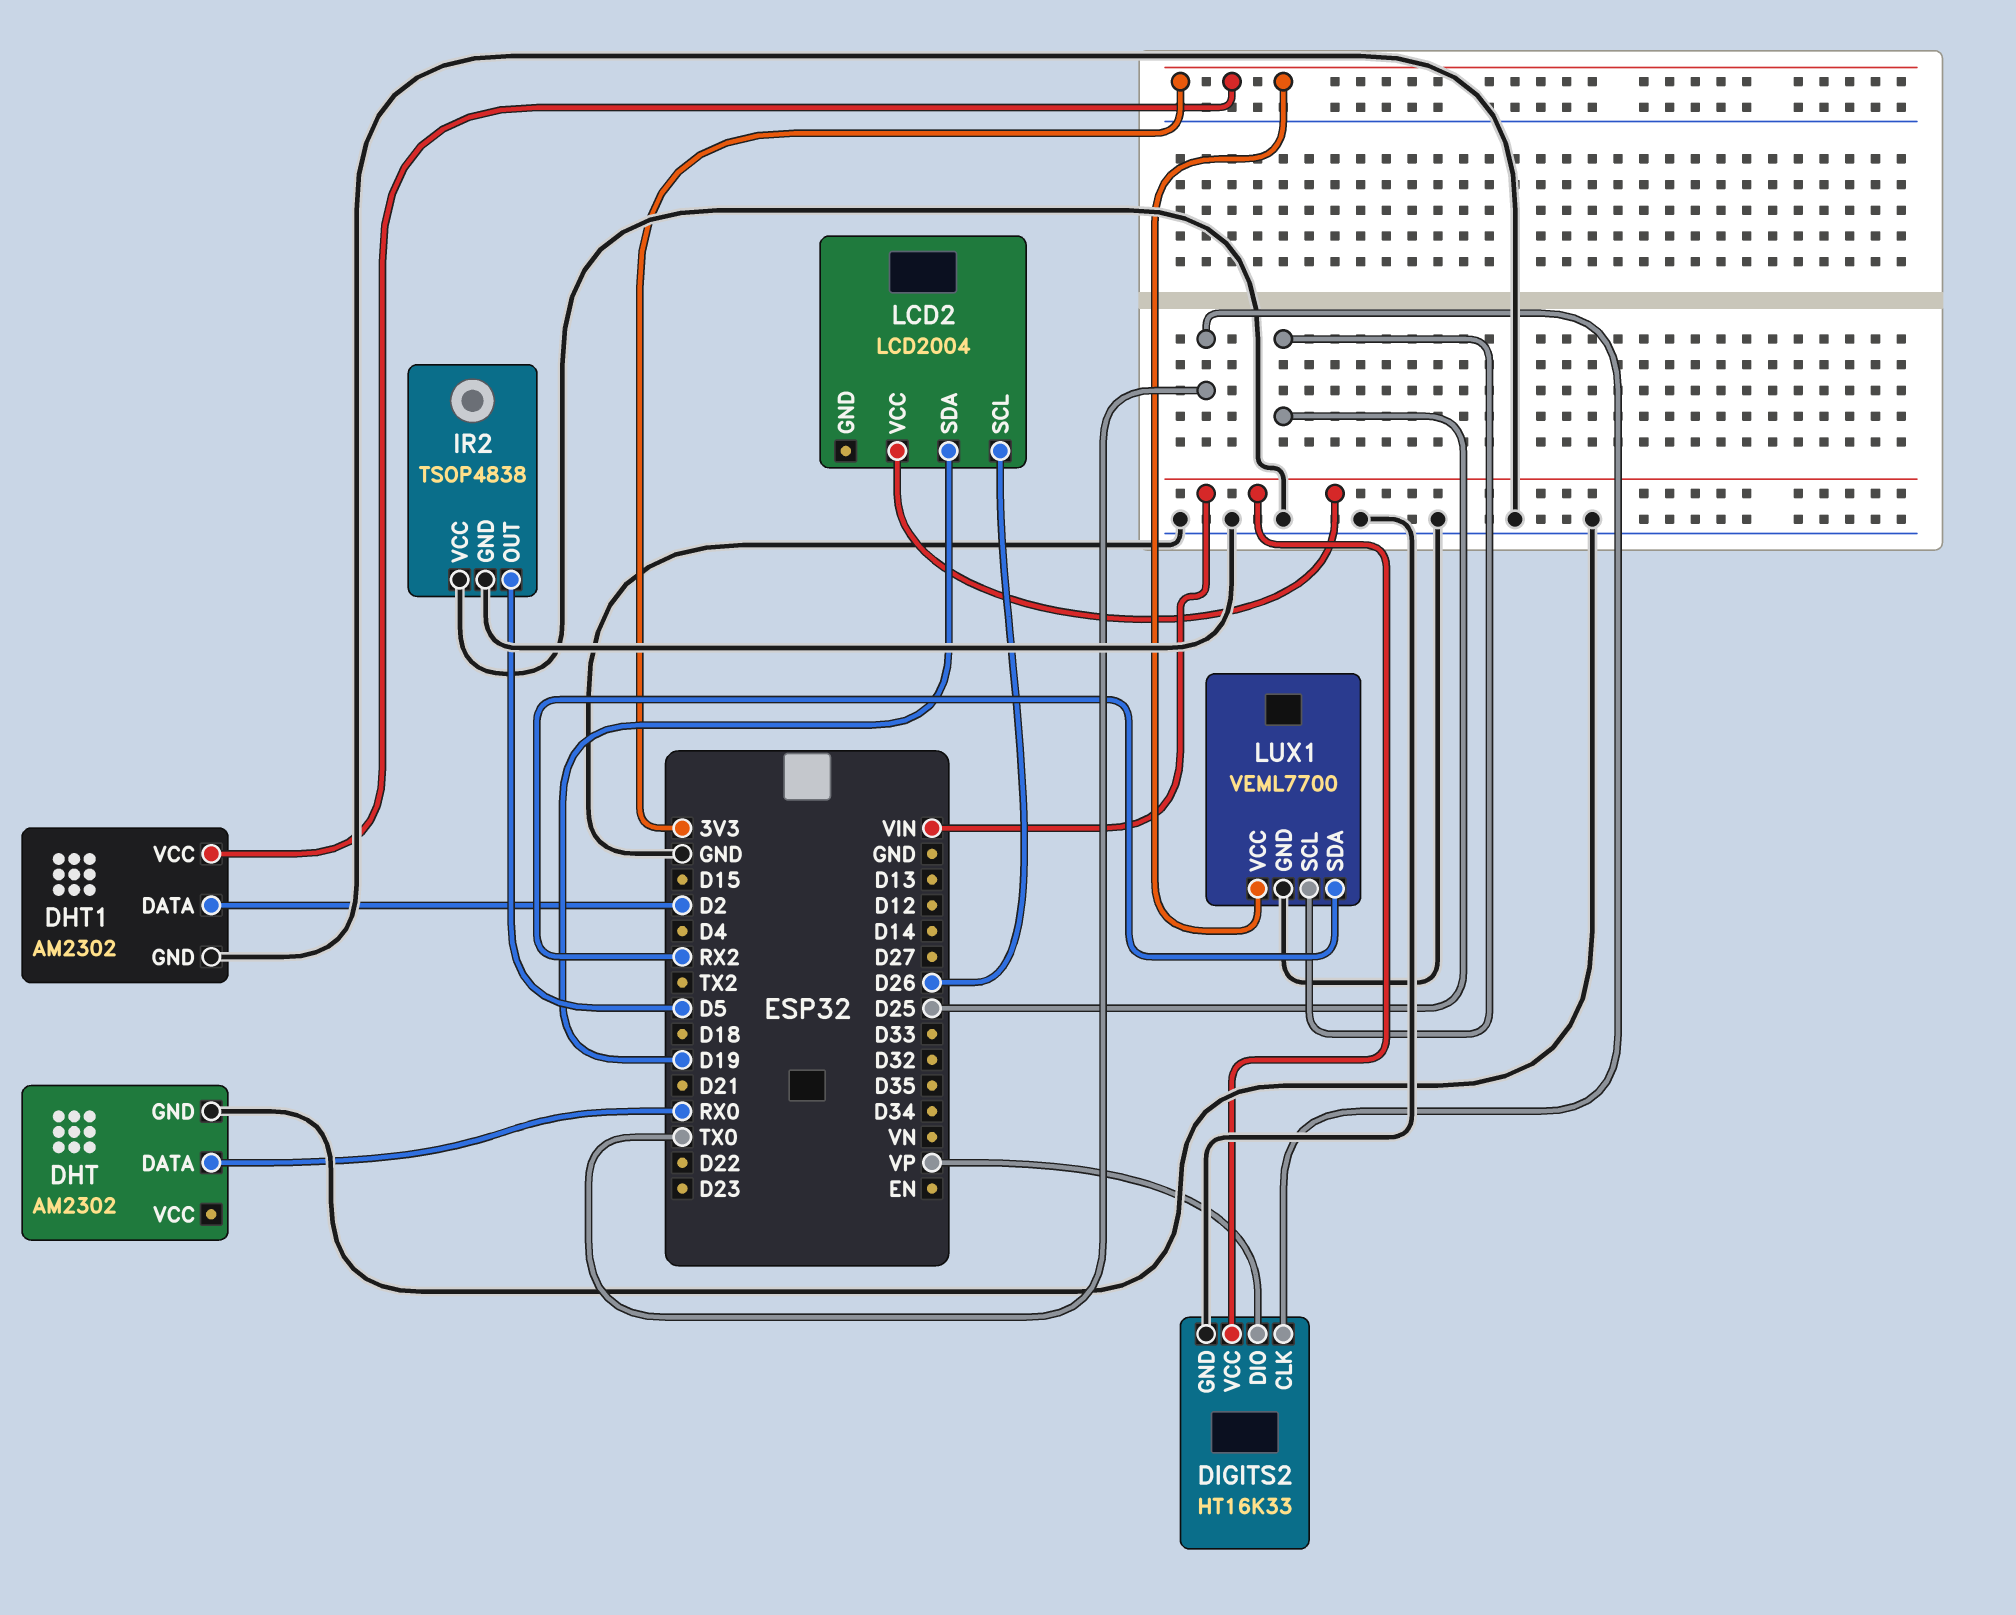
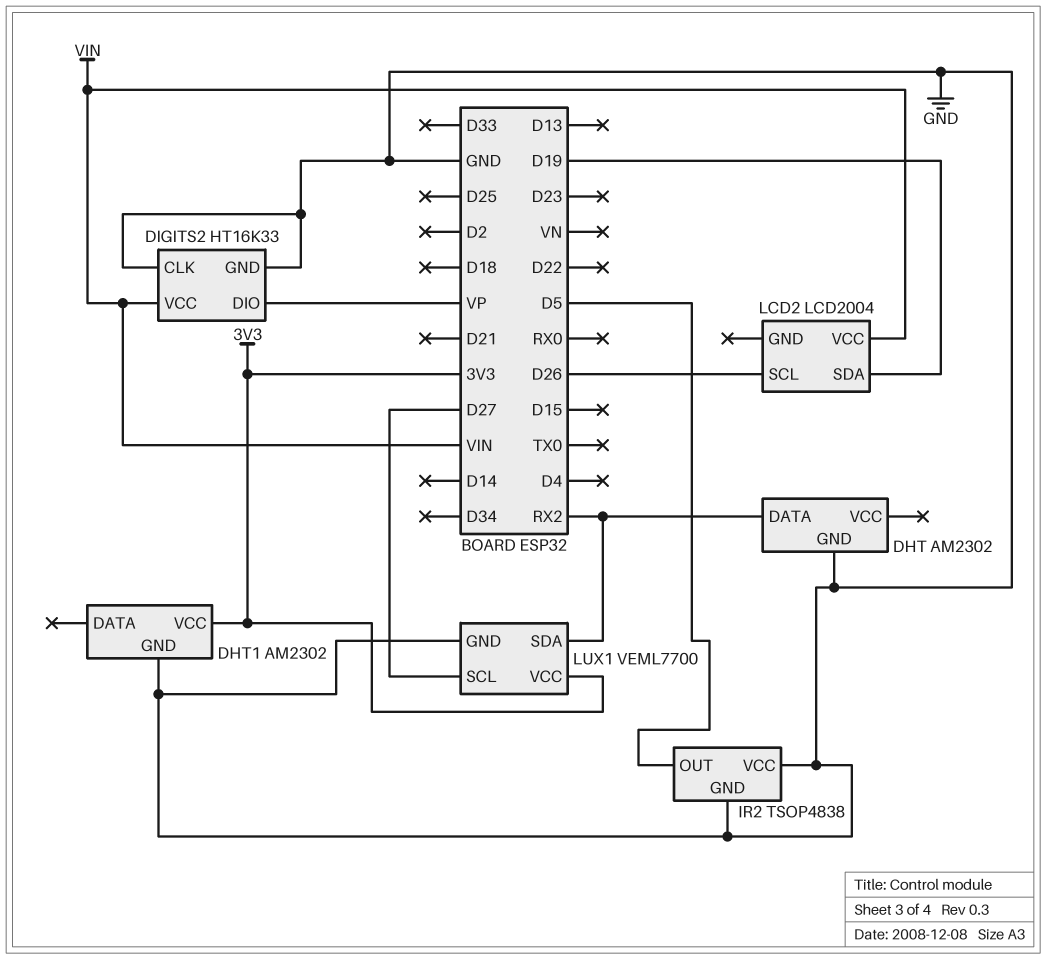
DHT pin DATA: RX0 -> RX2
DHT1 pin DATA: D2 -> none
DIGITS2 pin CLK: TX0 -> GND
LUX1 pin SCL: D25 -> D27

